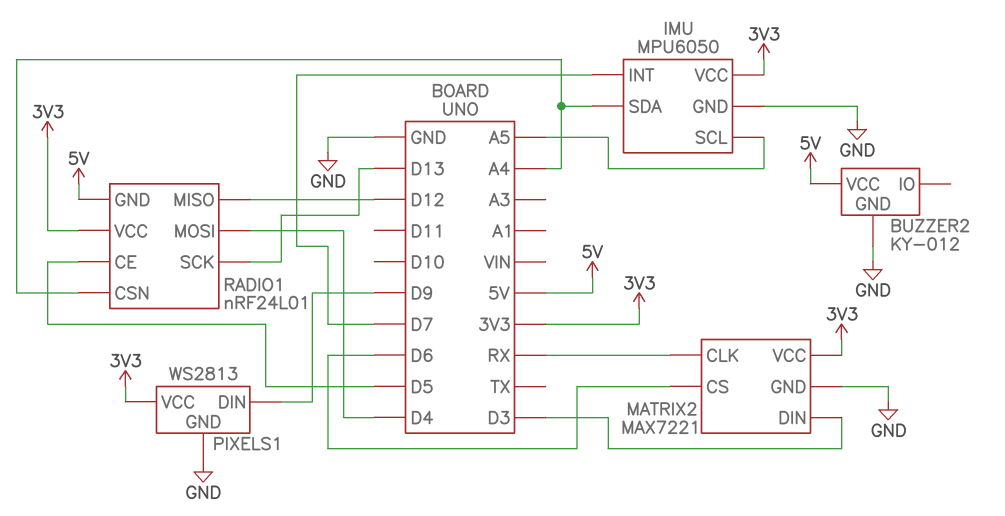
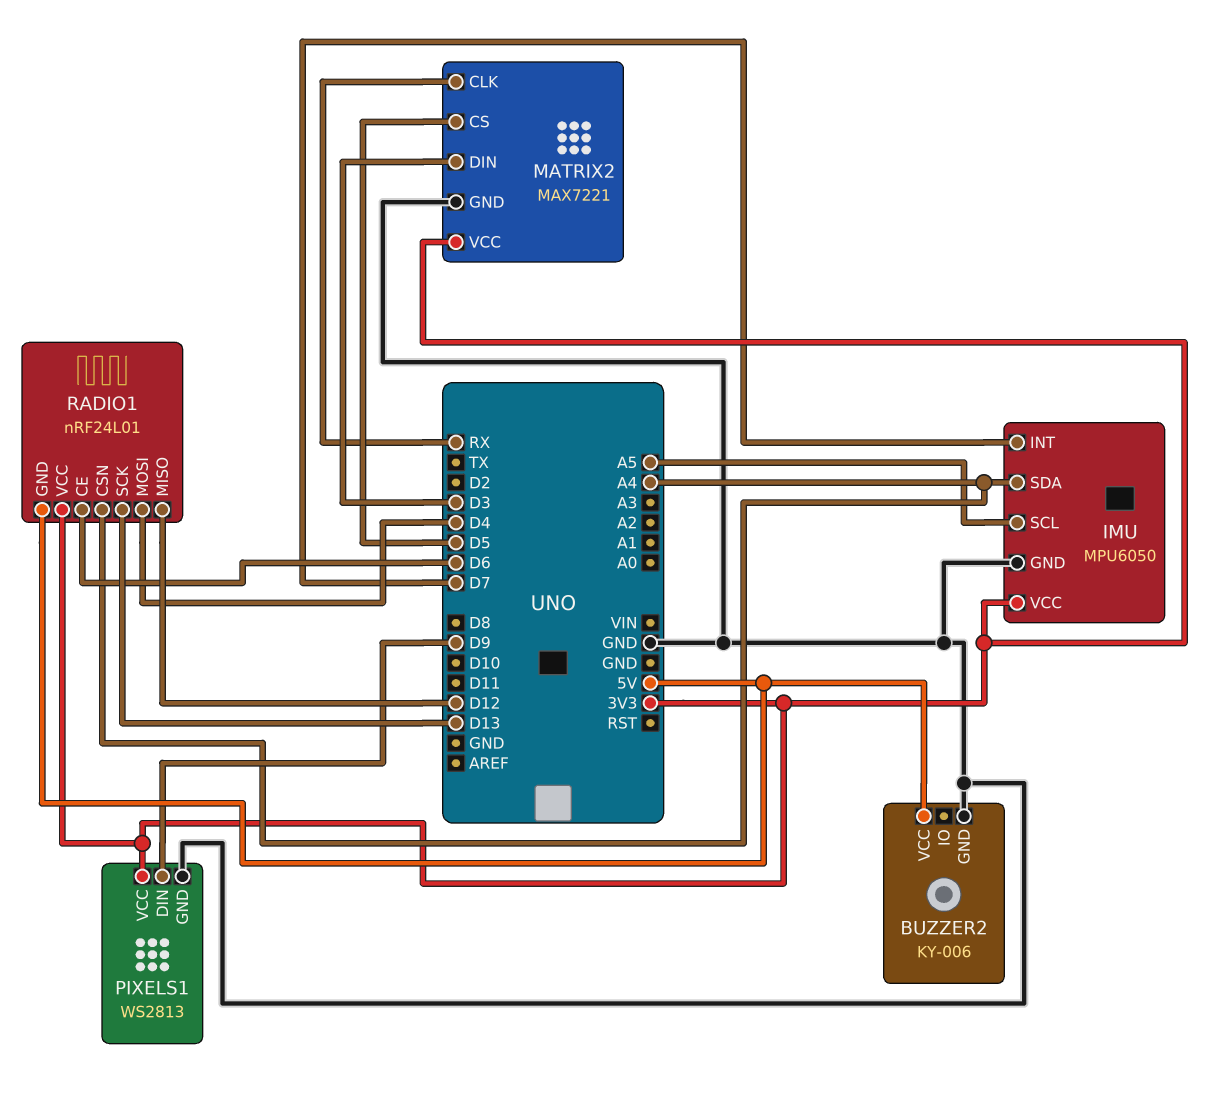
BUZZER2: KY-012 -> KY-006
MATRIX2 pin CS: D6 -> D5
RADIO1 pin CE: D5 -> D6

